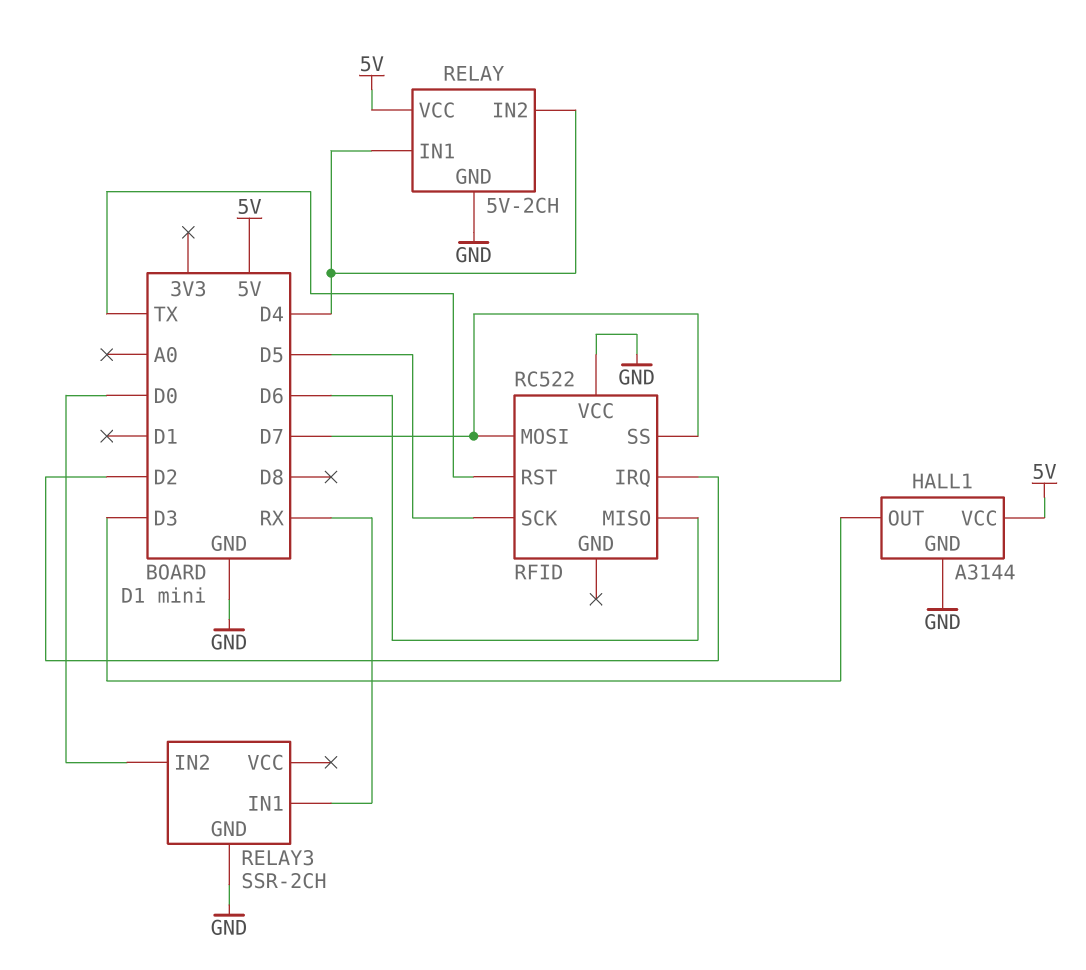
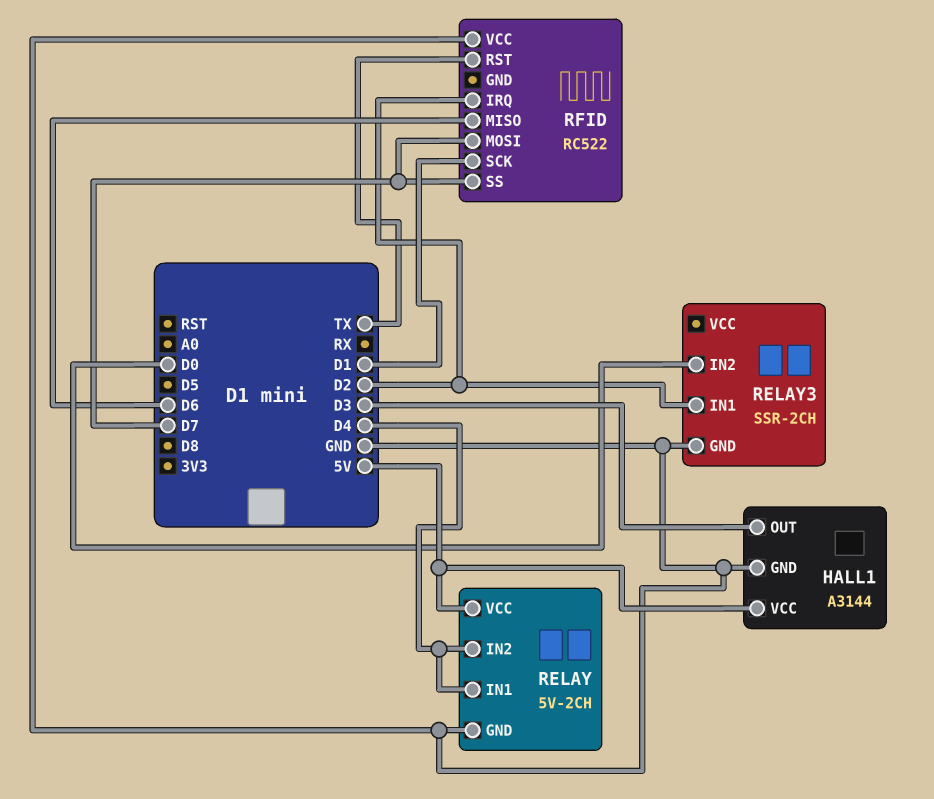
RELAY3 pin IN1: RX -> D2
RFID pin SCK: D5 -> D1

